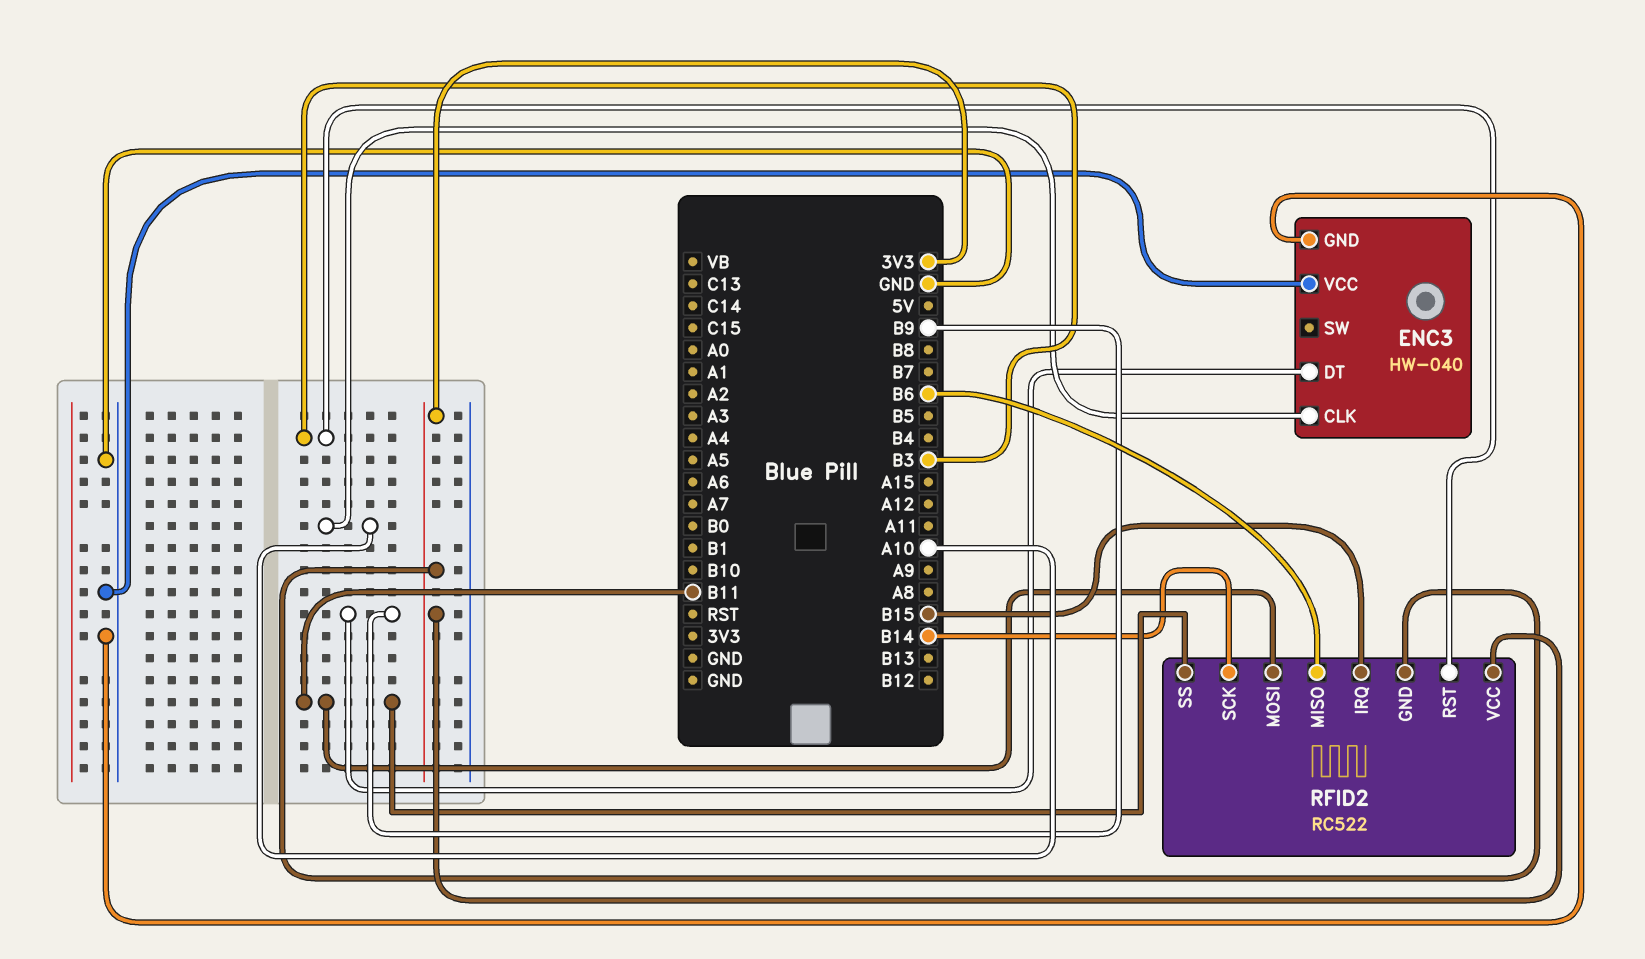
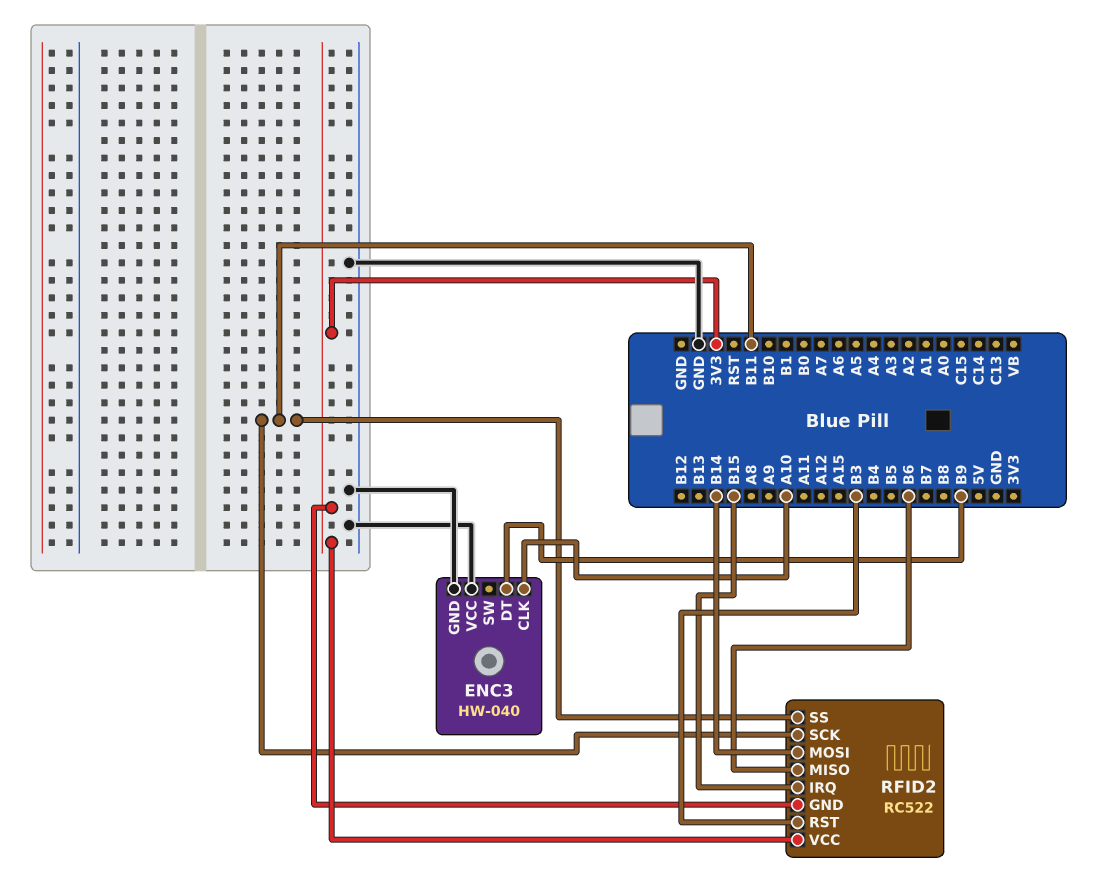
RFID2 pin MOSI: B11 -> B14
RFID2 pin SCK: B14 -> B11

